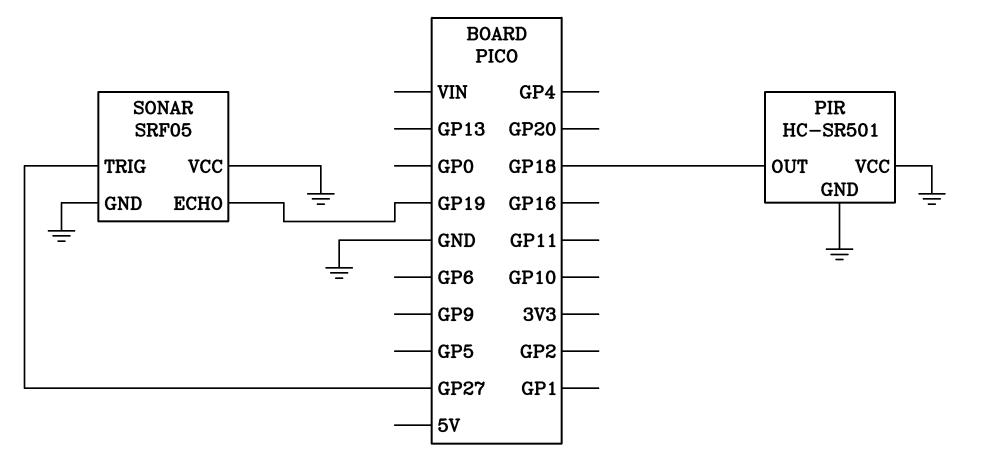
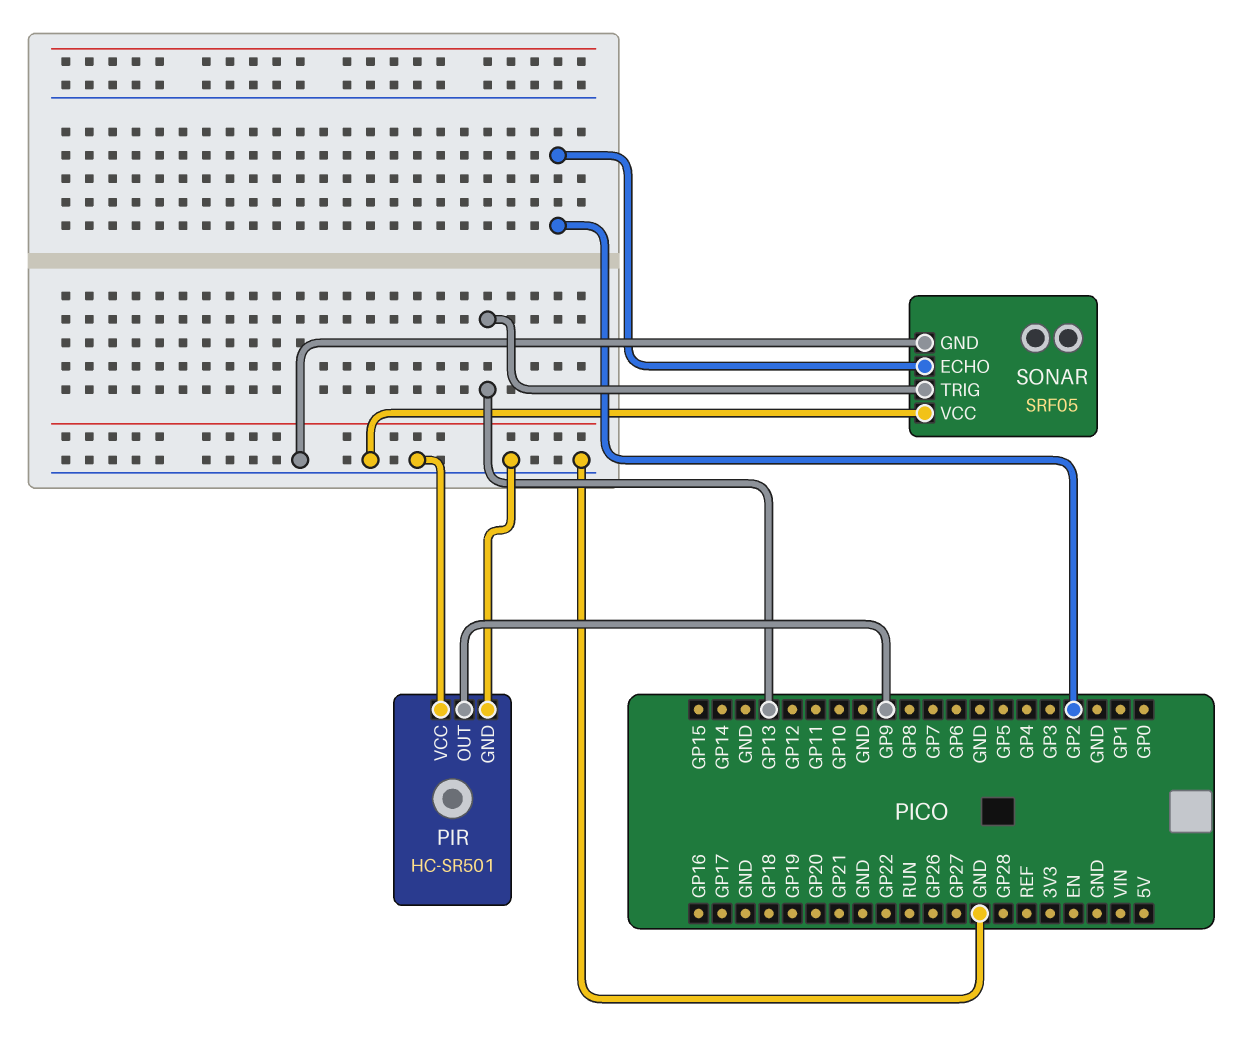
PIR pin OUT: GP18 -> GP9
SONAR pin ECHO: GP19 -> GP2
SONAR pin TRIG: GP27 -> GP13

